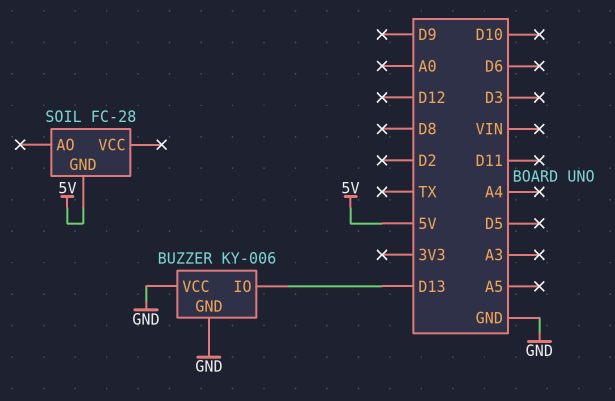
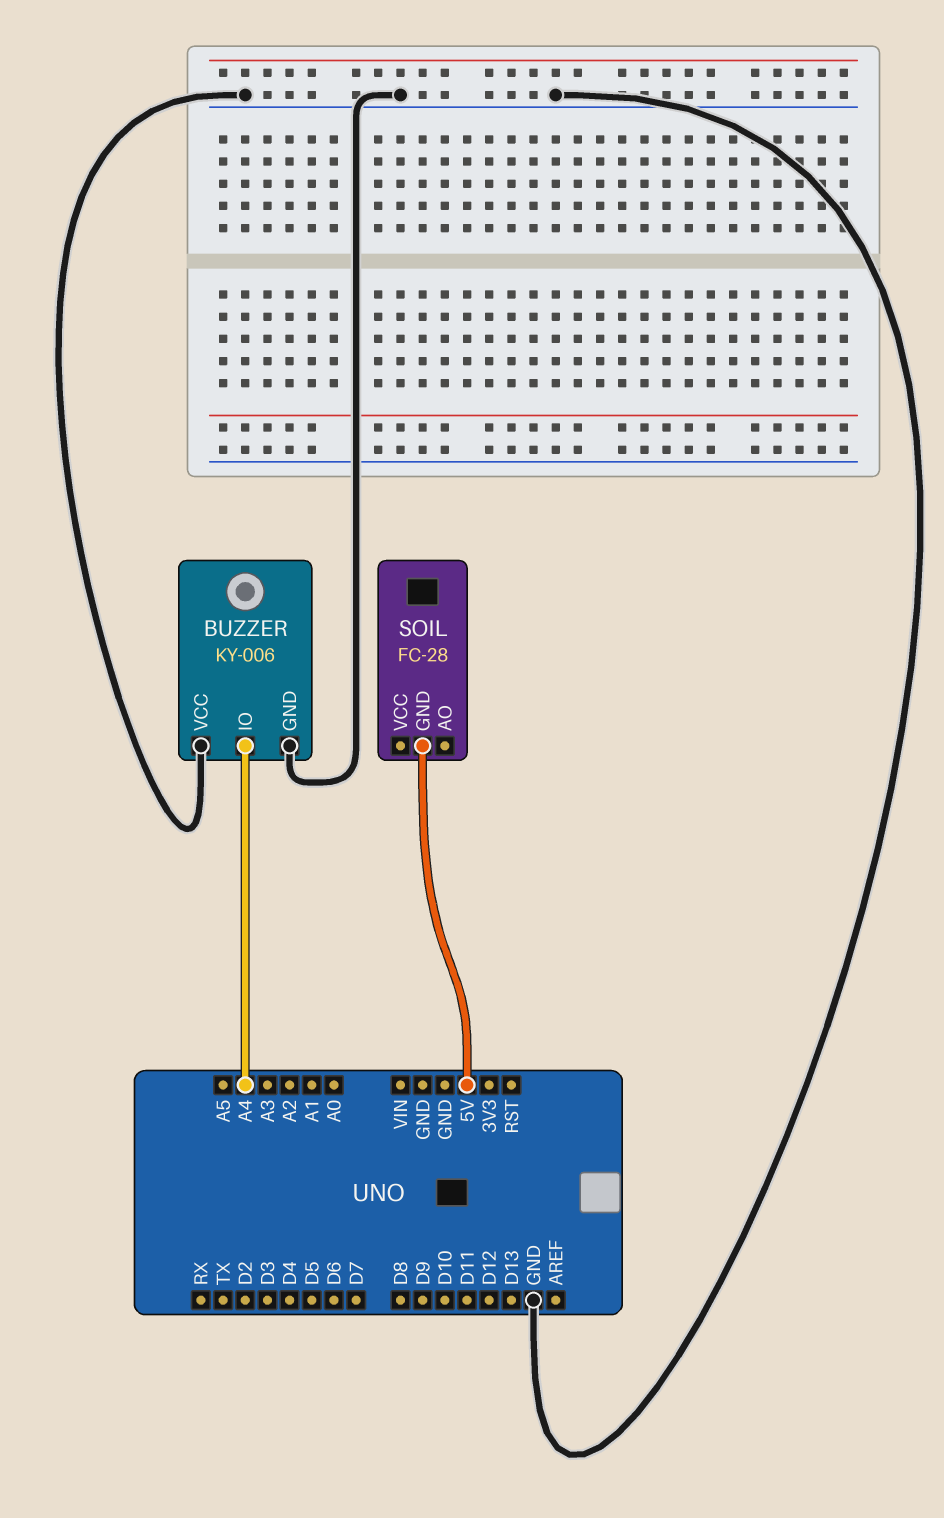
BUZZER pin IO: D13 -> A4

